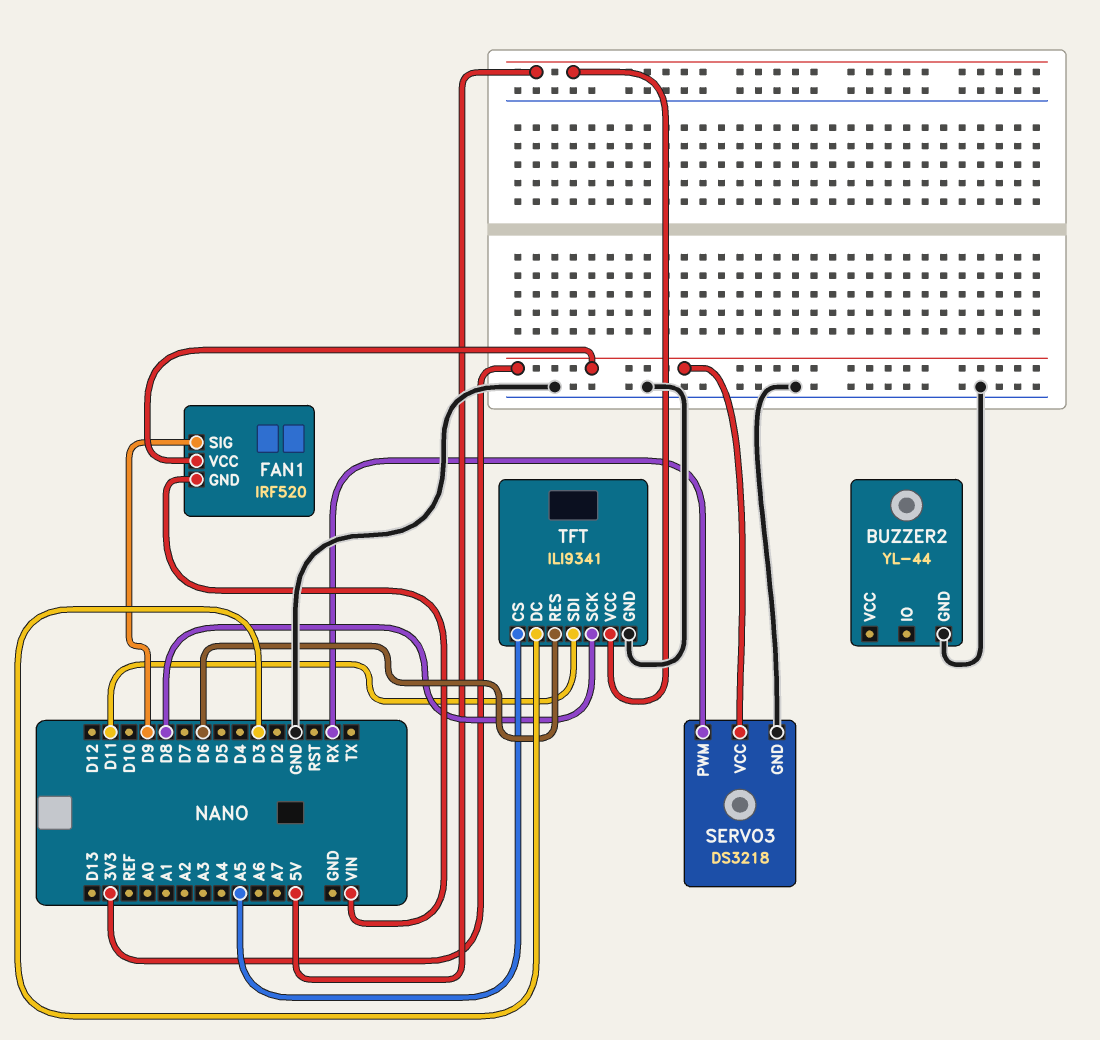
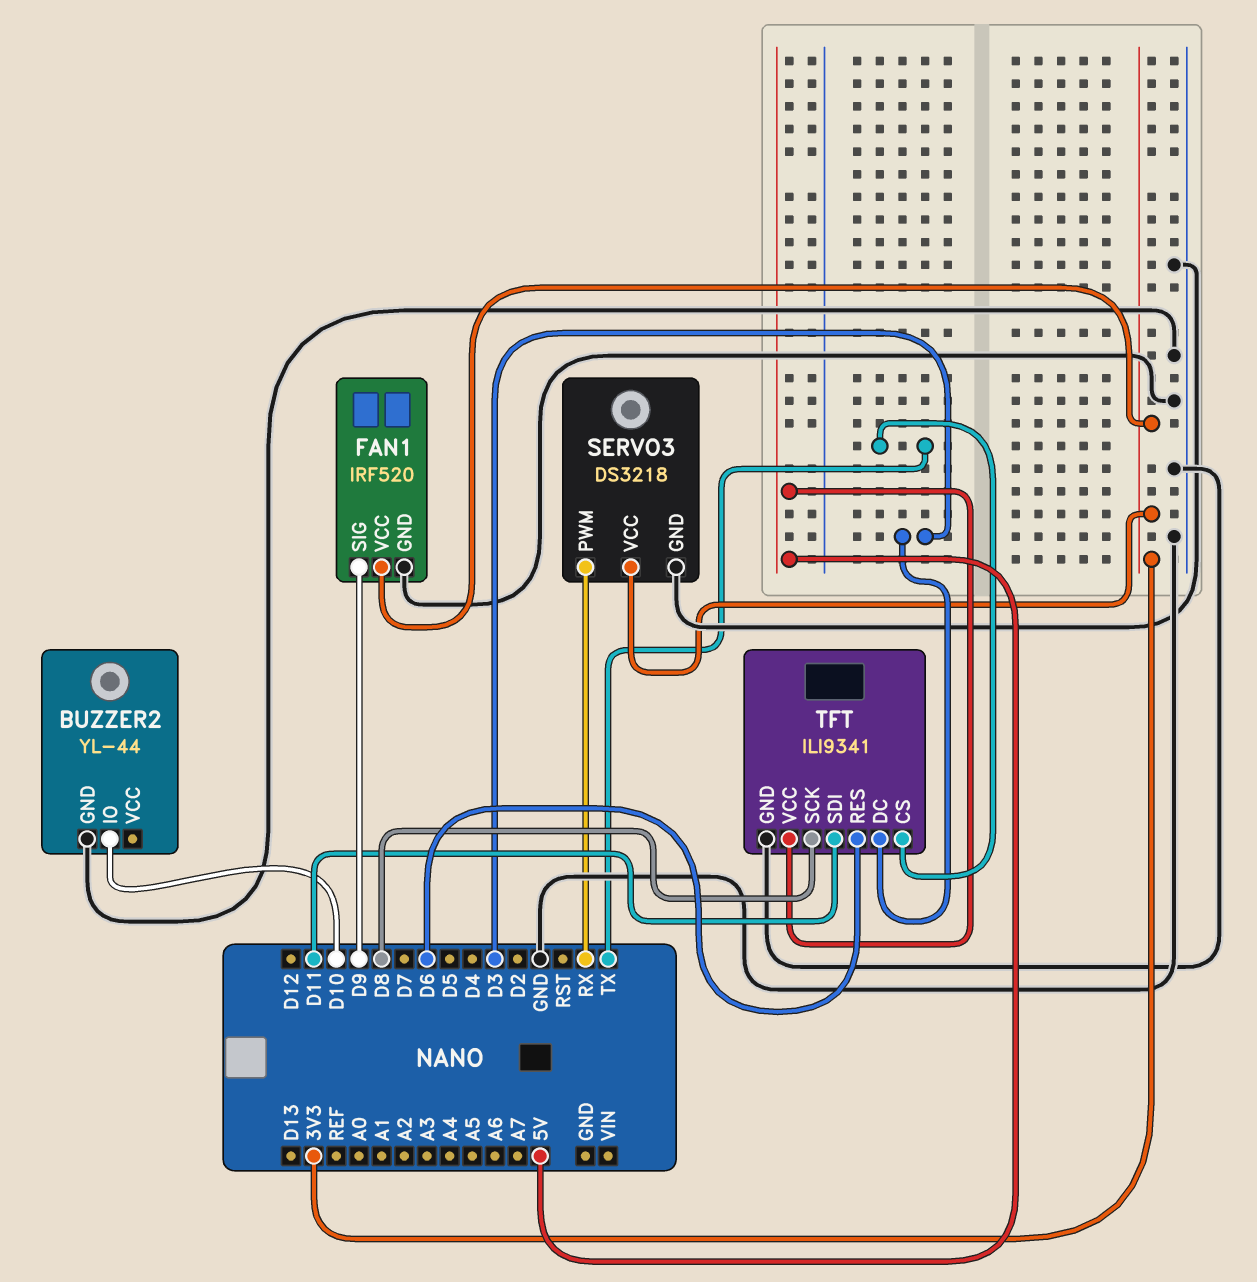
BUZZER2 pin IO: none -> D10
FAN1 pin GND: VIN -> GND
TFT pin CS: A5 -> TX

